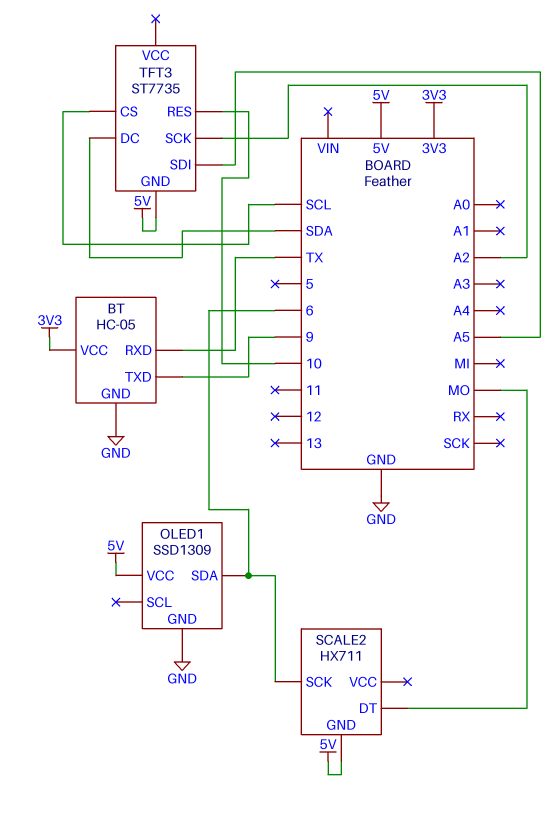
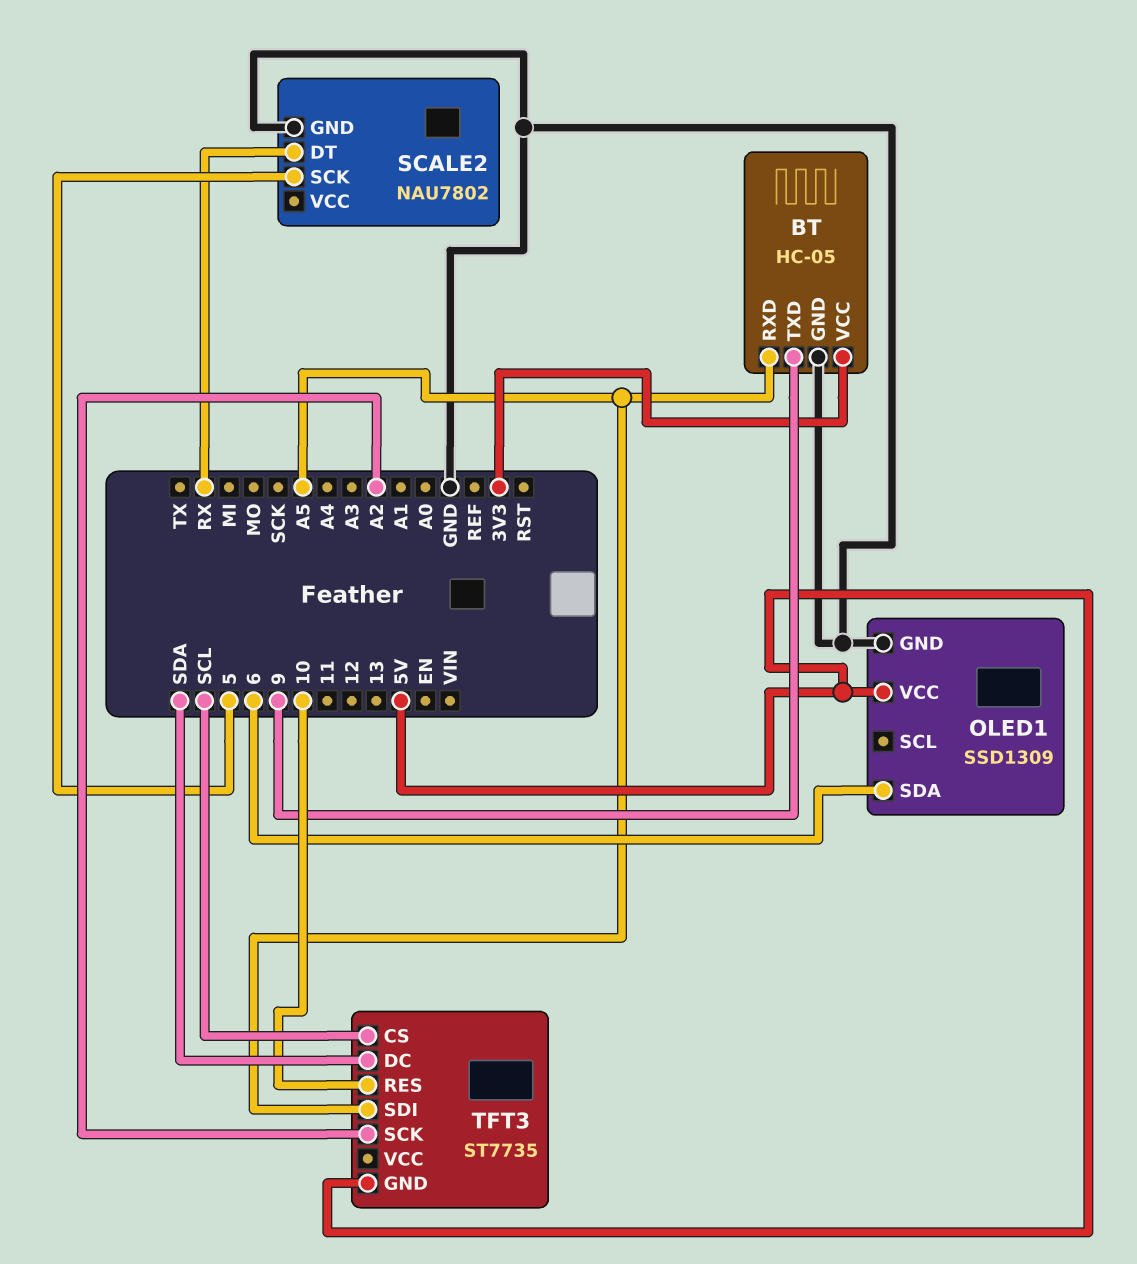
BT pin RXD: TX -> A5
SCALE2: HX711 -> NAU7802
SCALE2 pin DT: MO -> RX
SCALE2 pin GND: 5V -> GND
SCALE2 pin SCK: 6 -> 5

